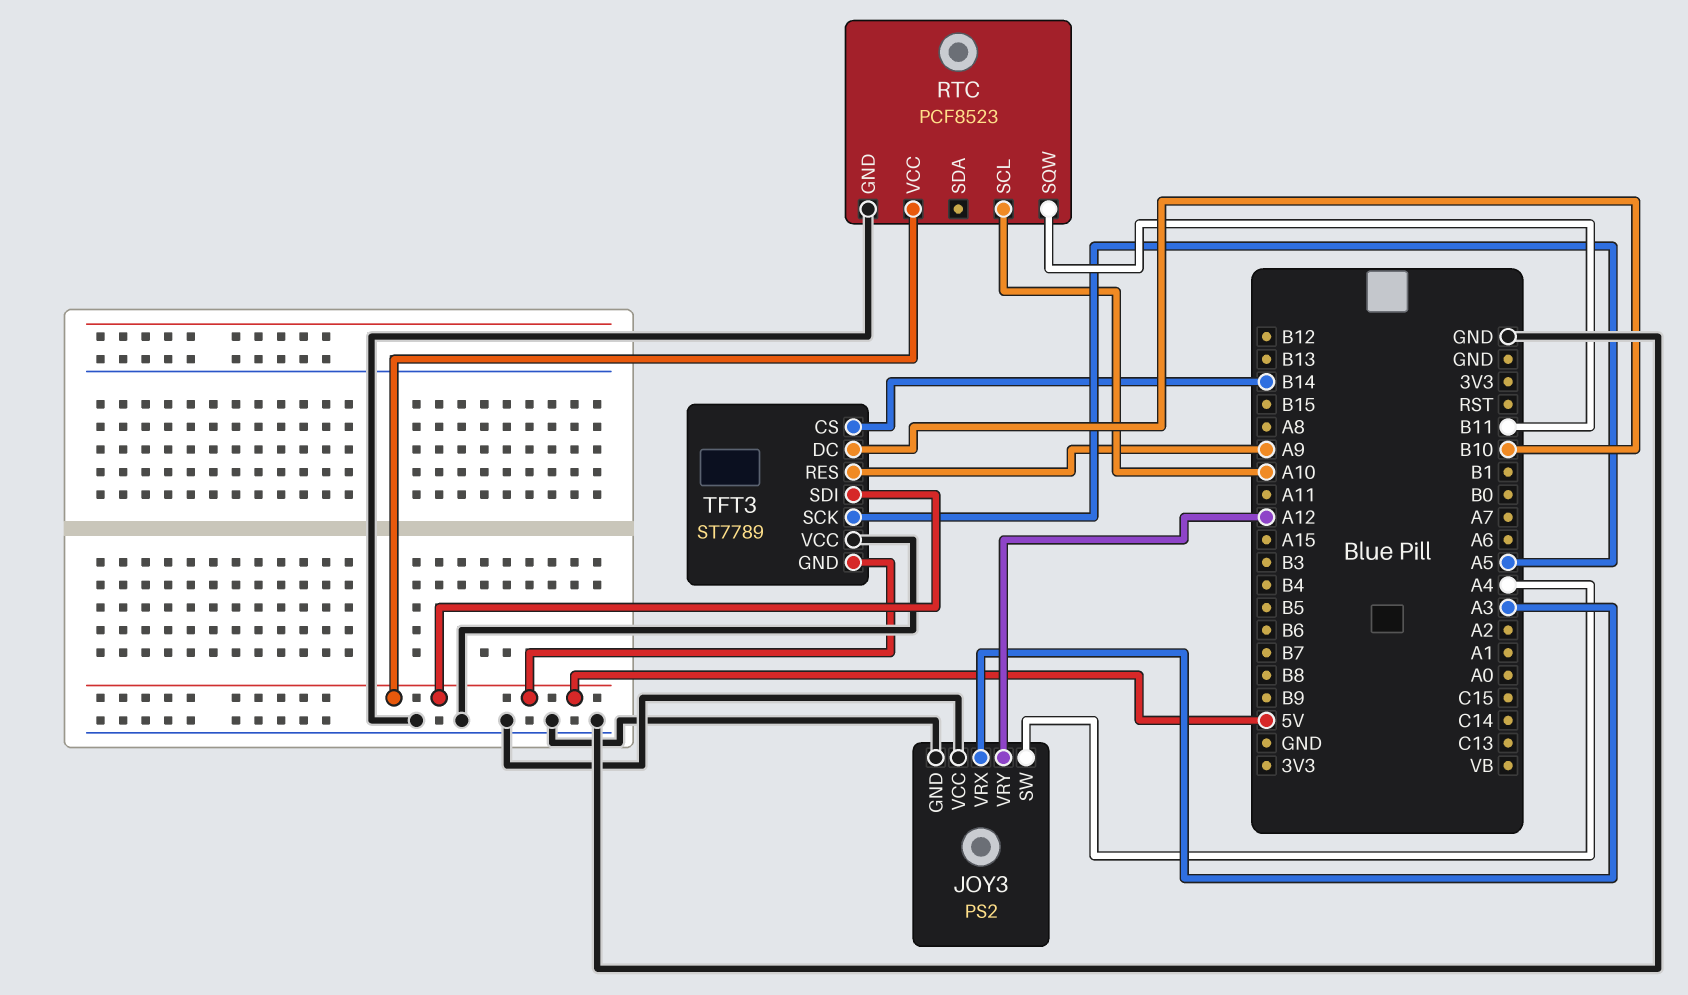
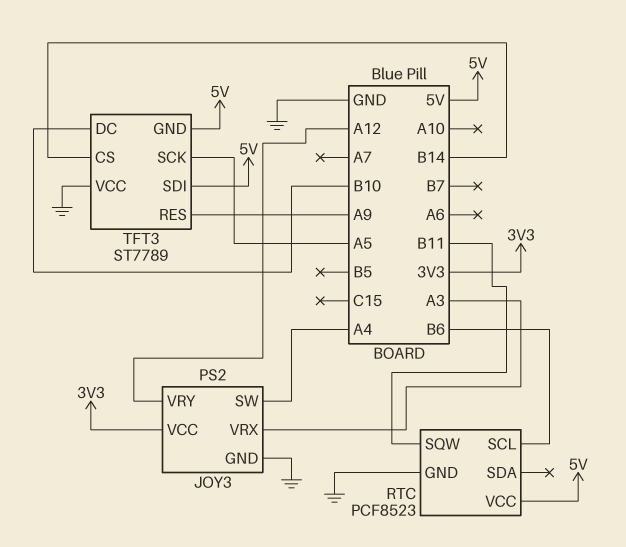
JOY3 pin VCC: GND -> 3V3
RTC pin SCL: A10 -> B6

